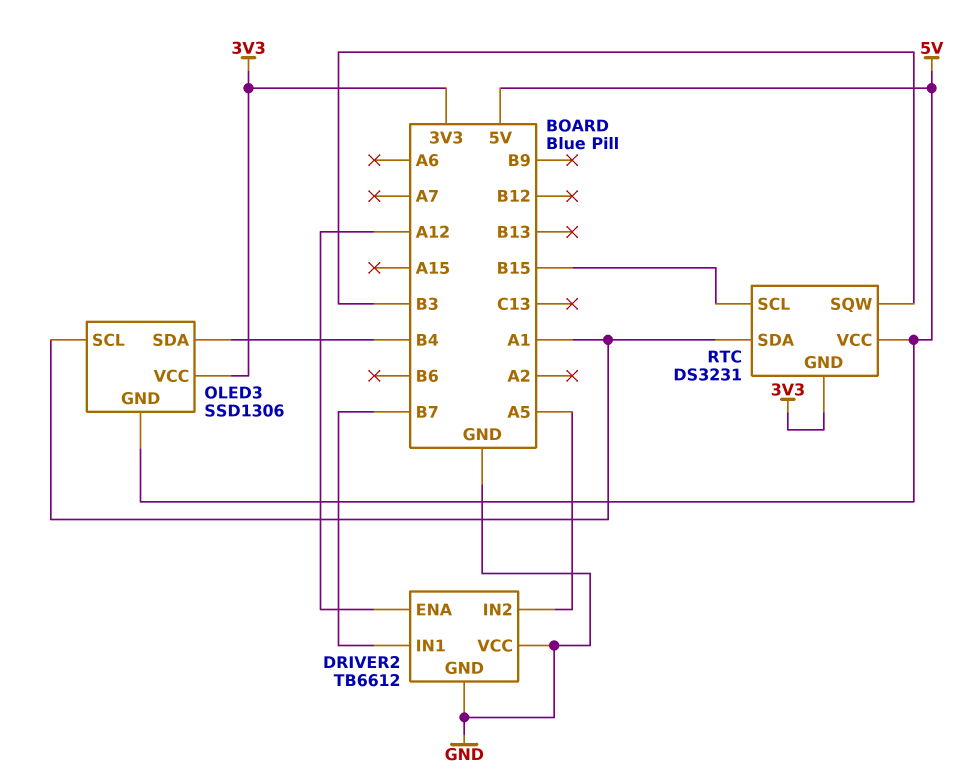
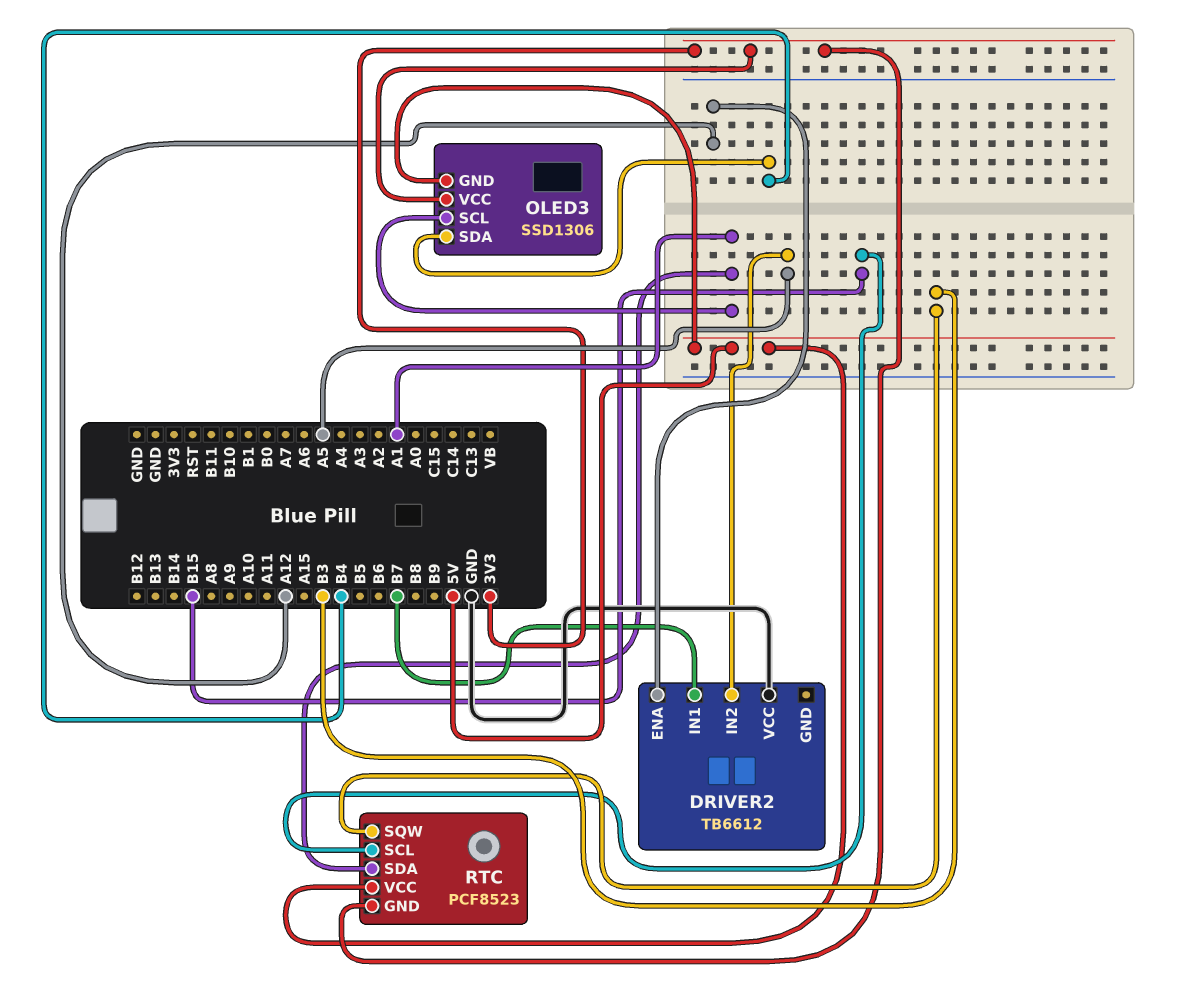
DRIVER2 pin GND: GND -> none
RTC: DS3231 -> PCF8523

